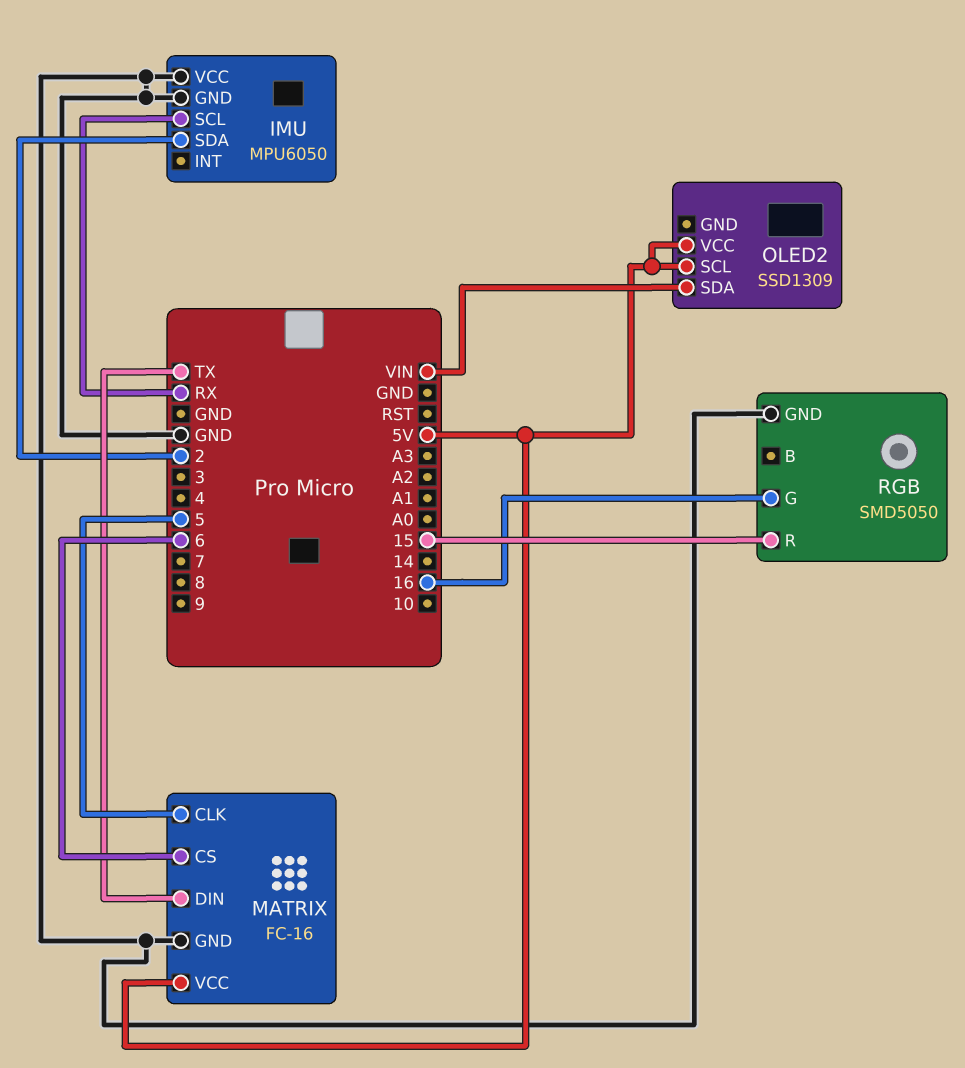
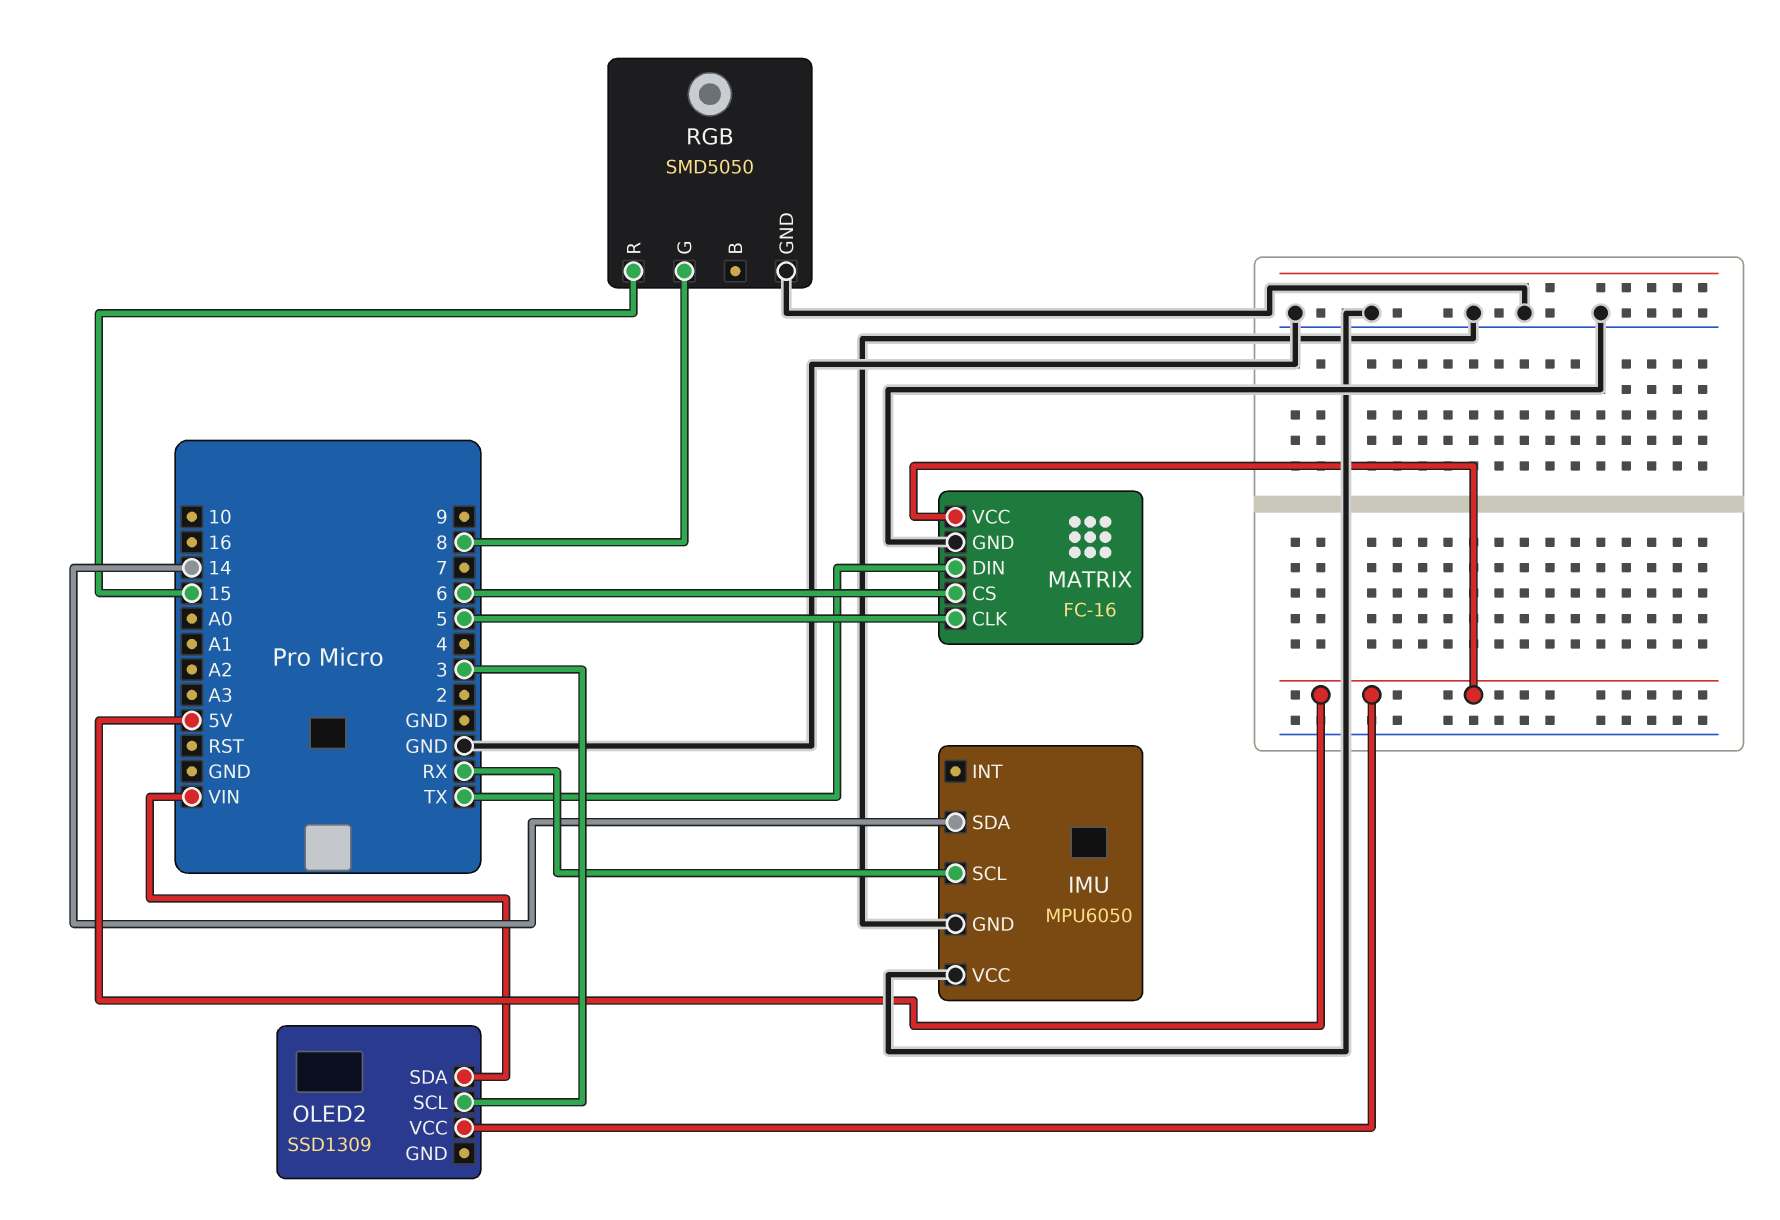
IMU pin SDA: 2 -> 14
OLED2 pin SCL: 5V -> 3
RGB pin G: 16 -> 8

